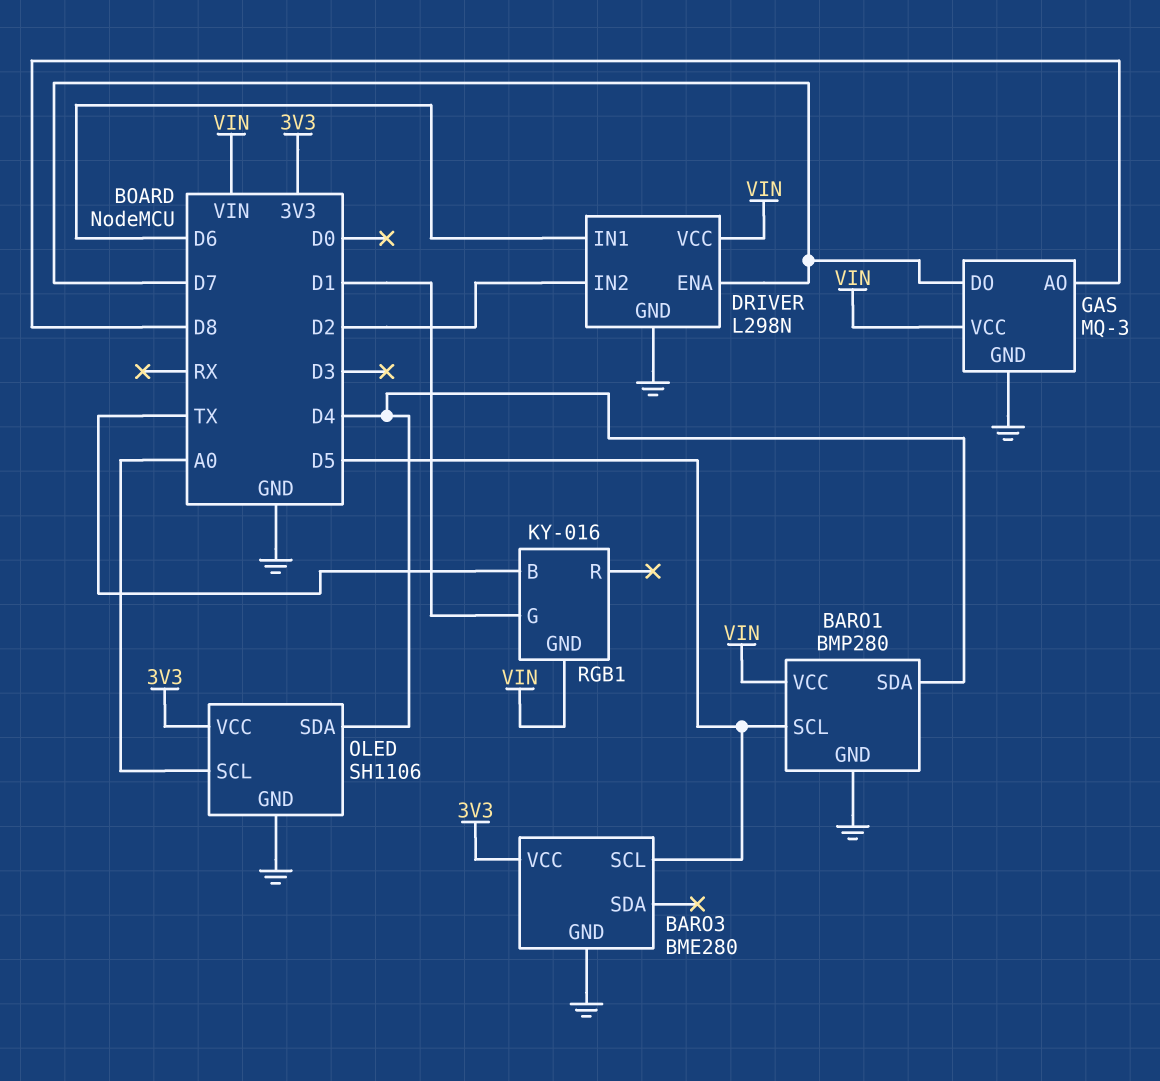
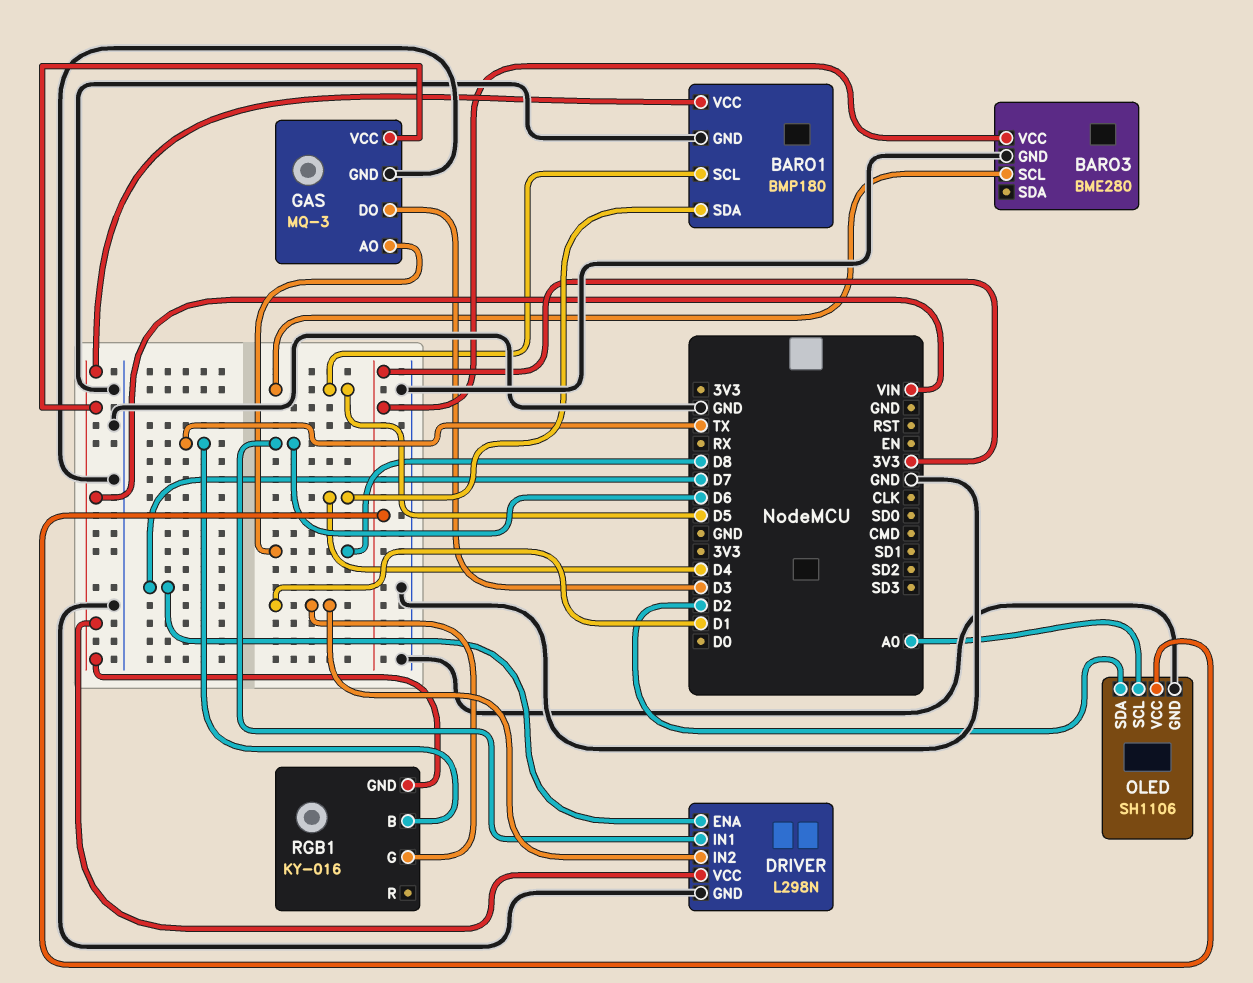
BARO1: BMP280 -> BMP180
DRIVER pin IN2: D2 -> D1
GAS pin DO: D7 -> D3
OLED pin SDA: D4 -> D2

